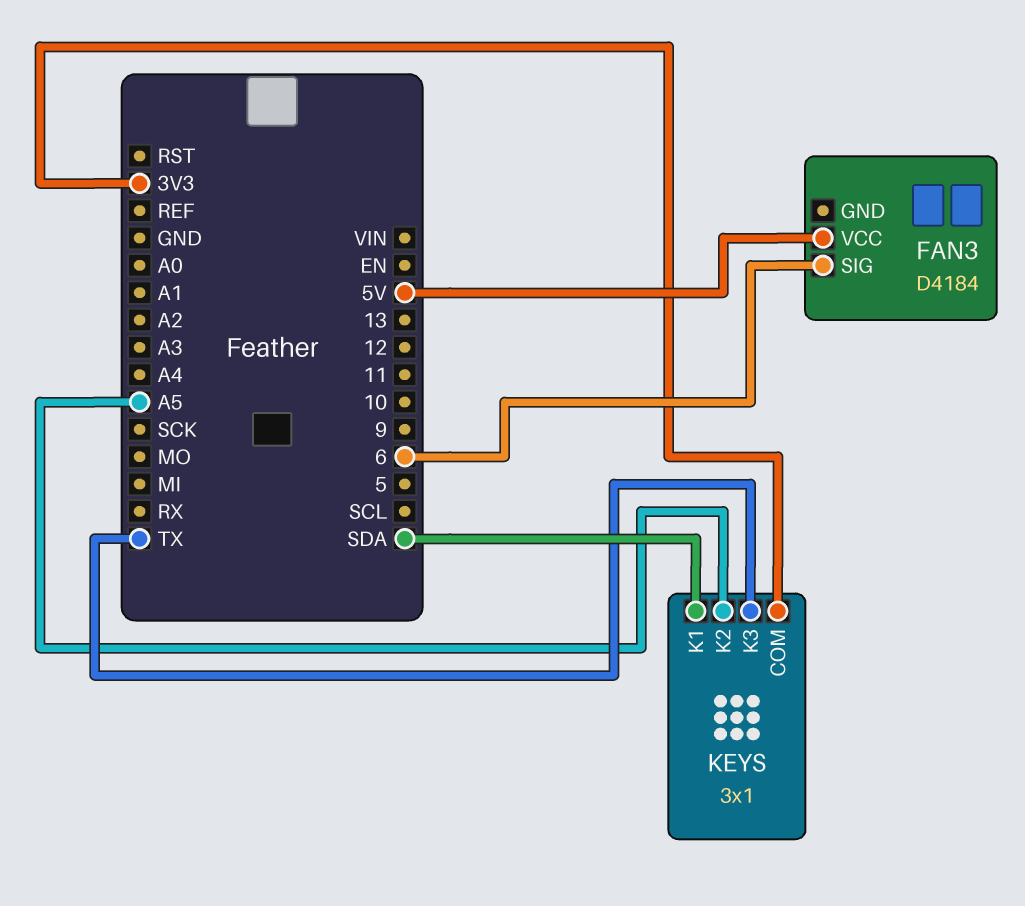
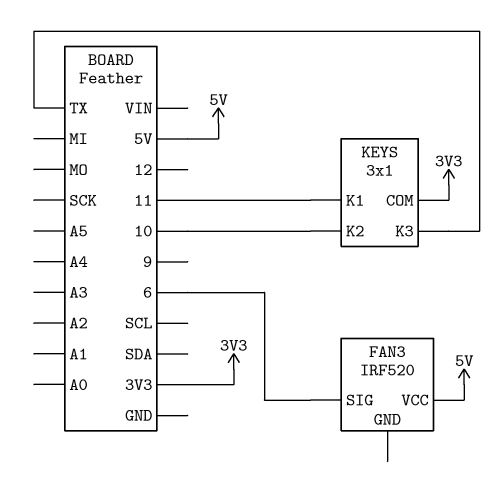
FAN3: D4184 -> IRF520
KEYS pin K1: SDA -> 11
KEYS pin K2: A5 -> 10

